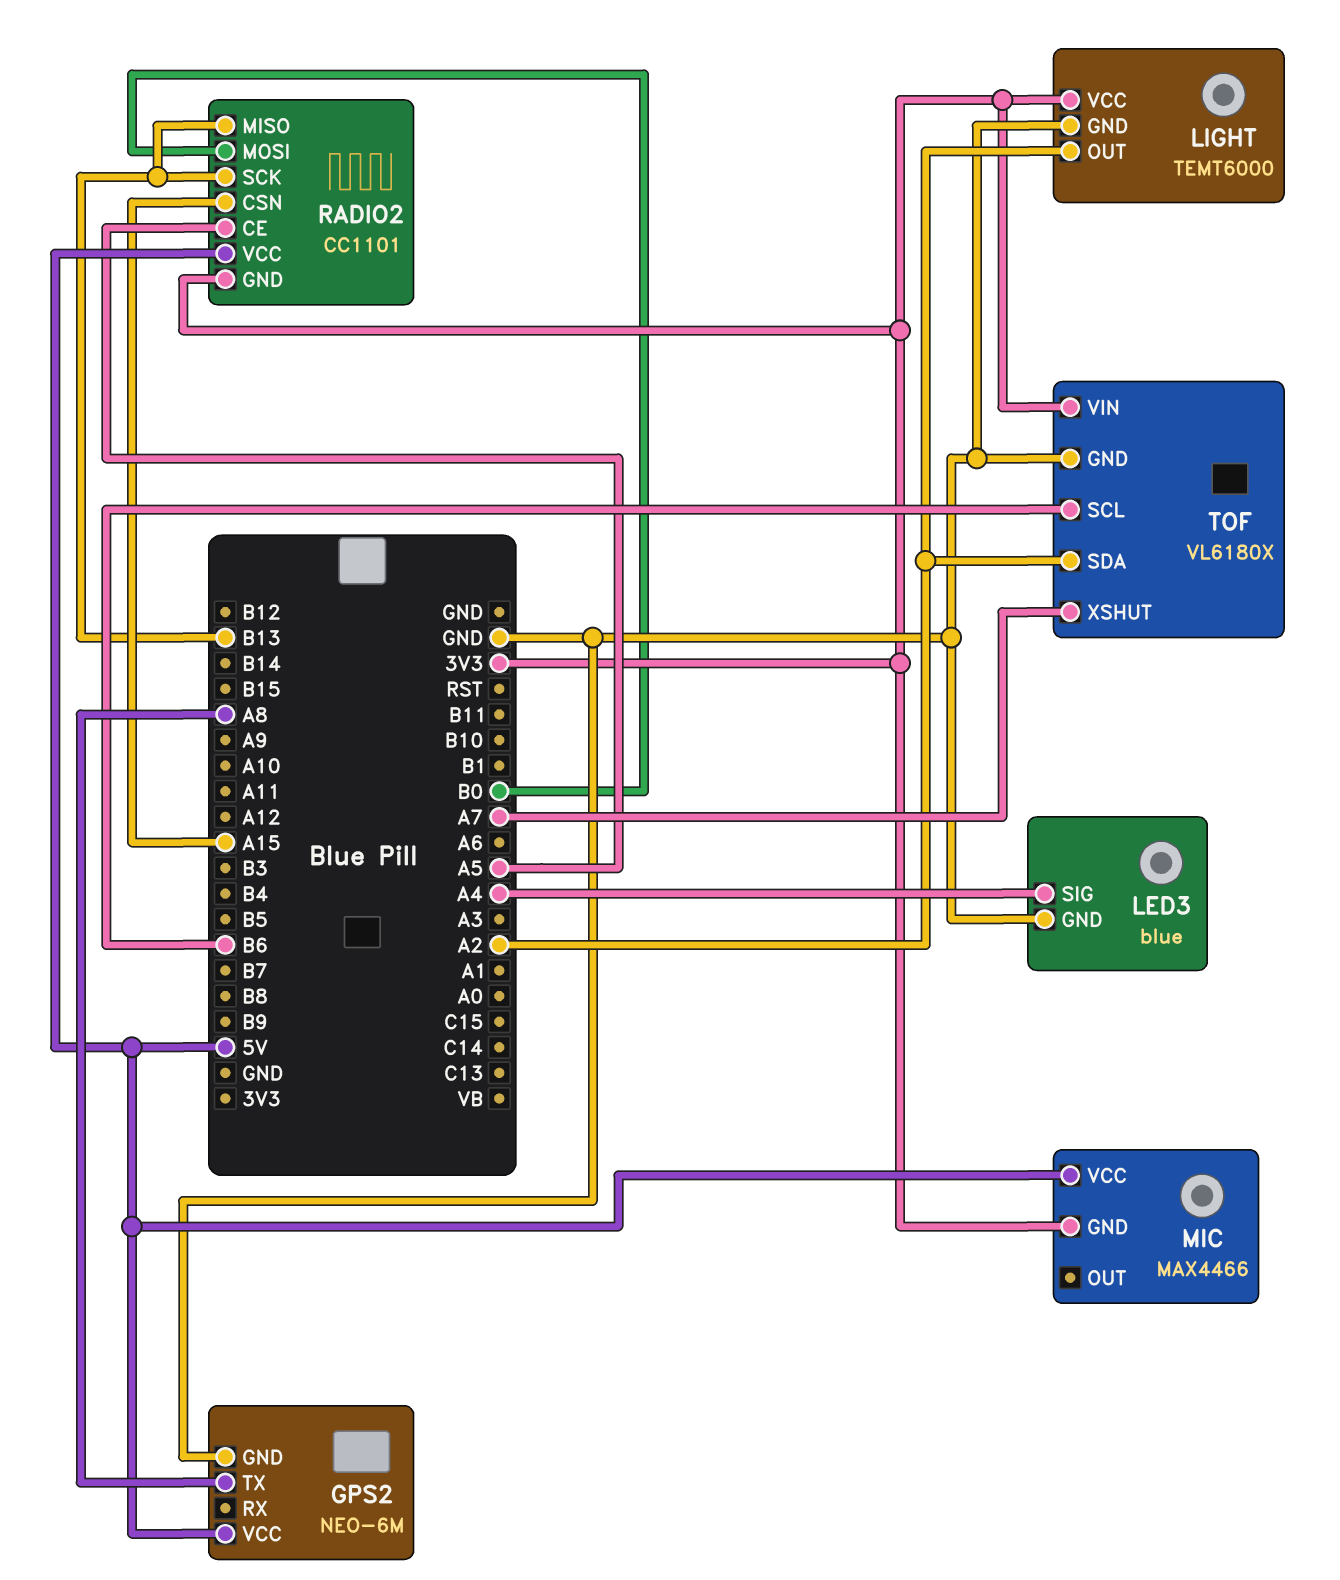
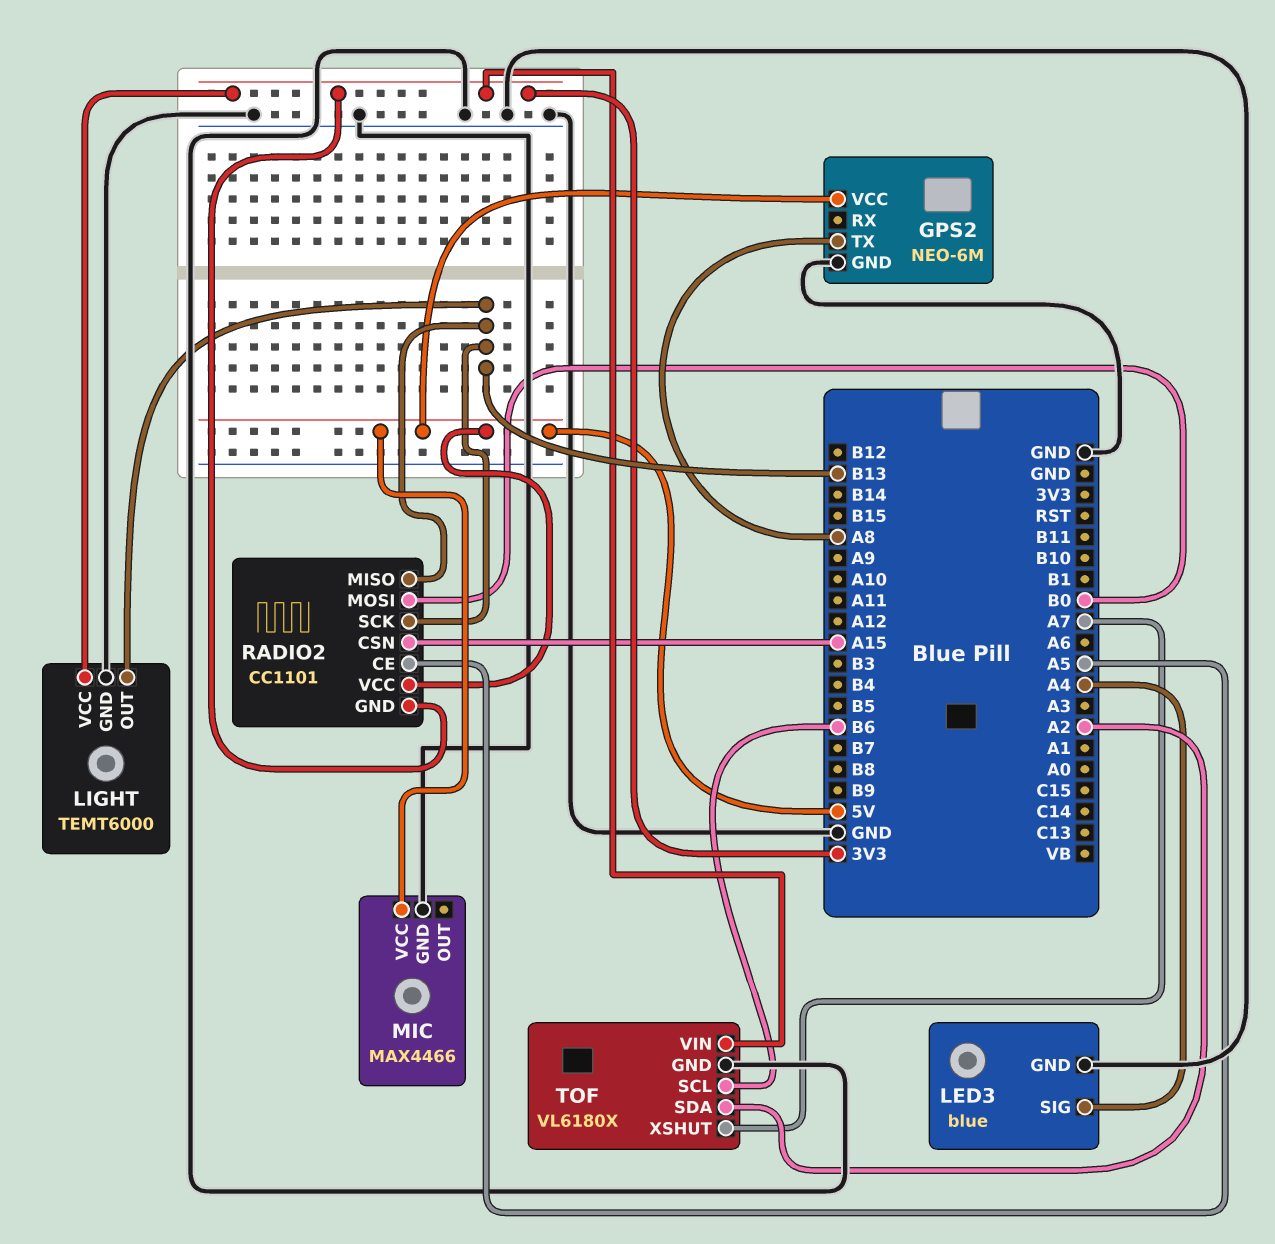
LIGHT pin OUT: A2 -> B13
MIC pin GND: 3V3 -> GND

